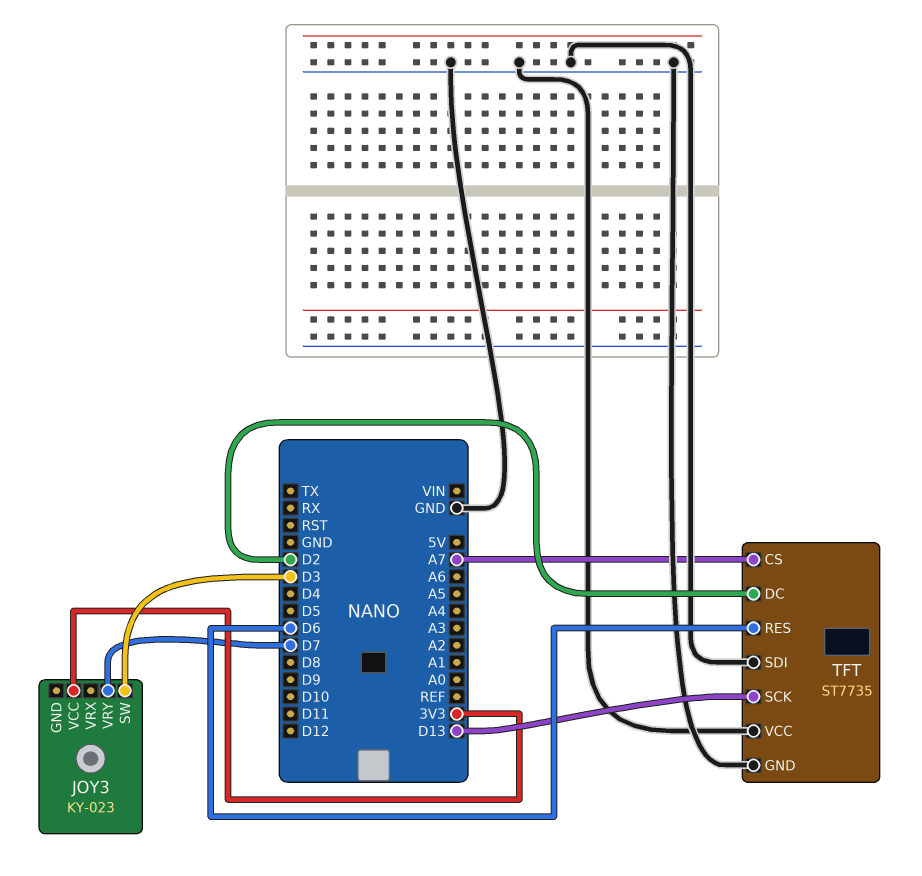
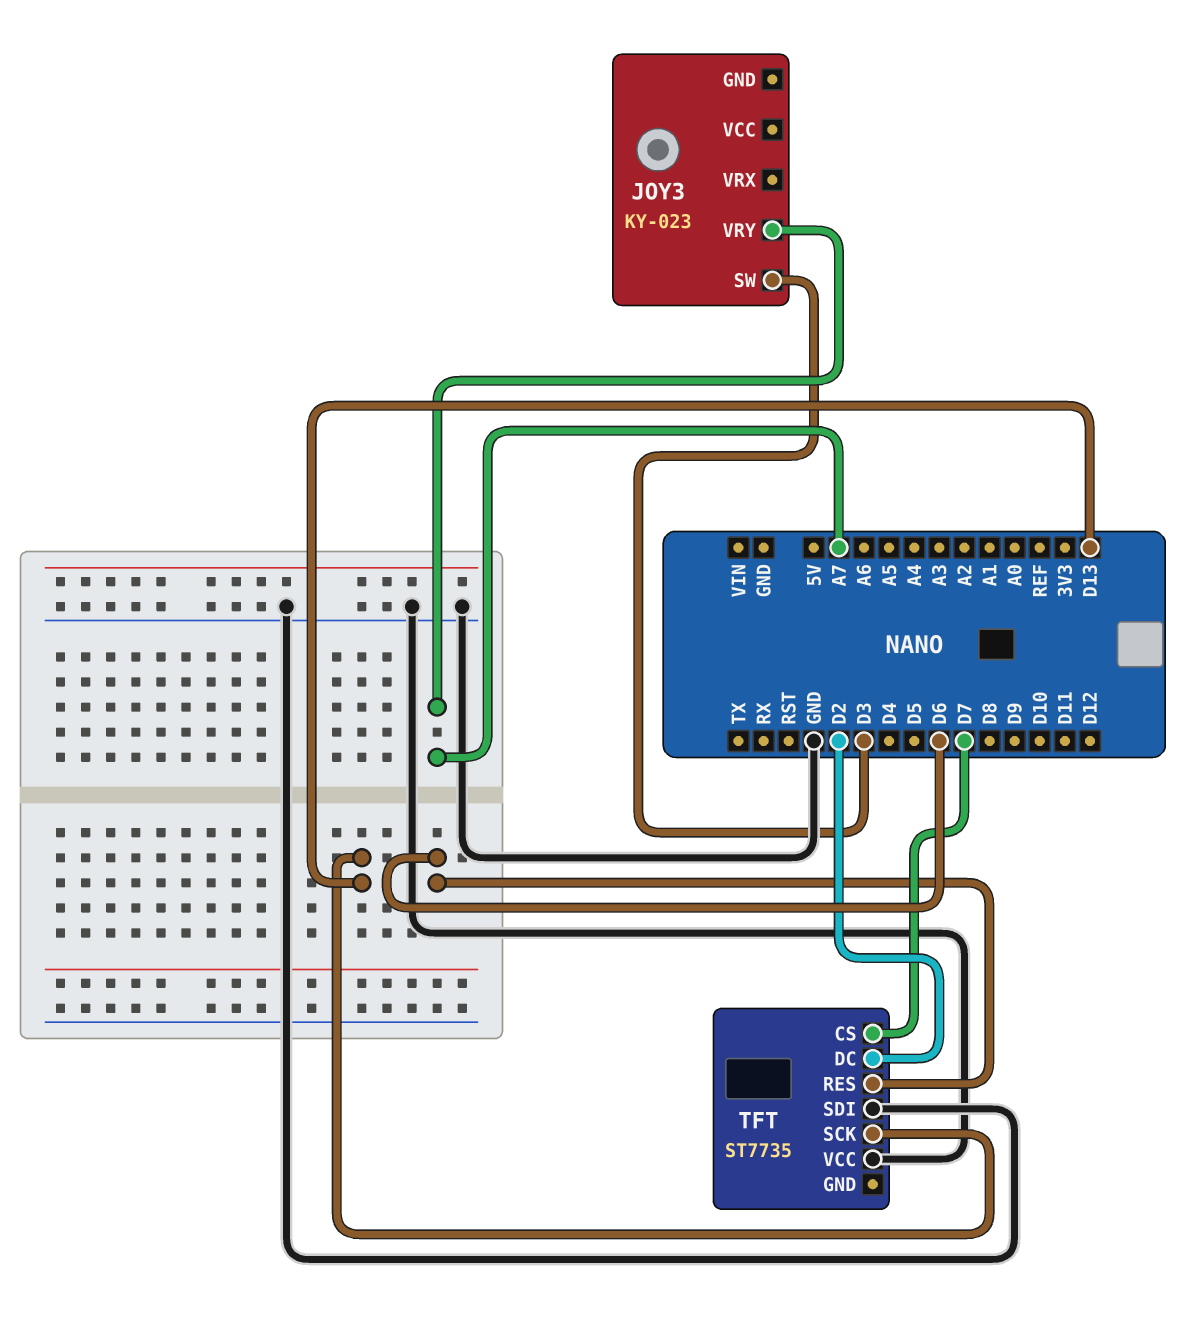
JOY3 pin VCC: 3V3 -> none
JOY3 pin VRY: D7 -> A7
TFT pin CS: A7 -> D7
TFT pin GND: GND -> none

